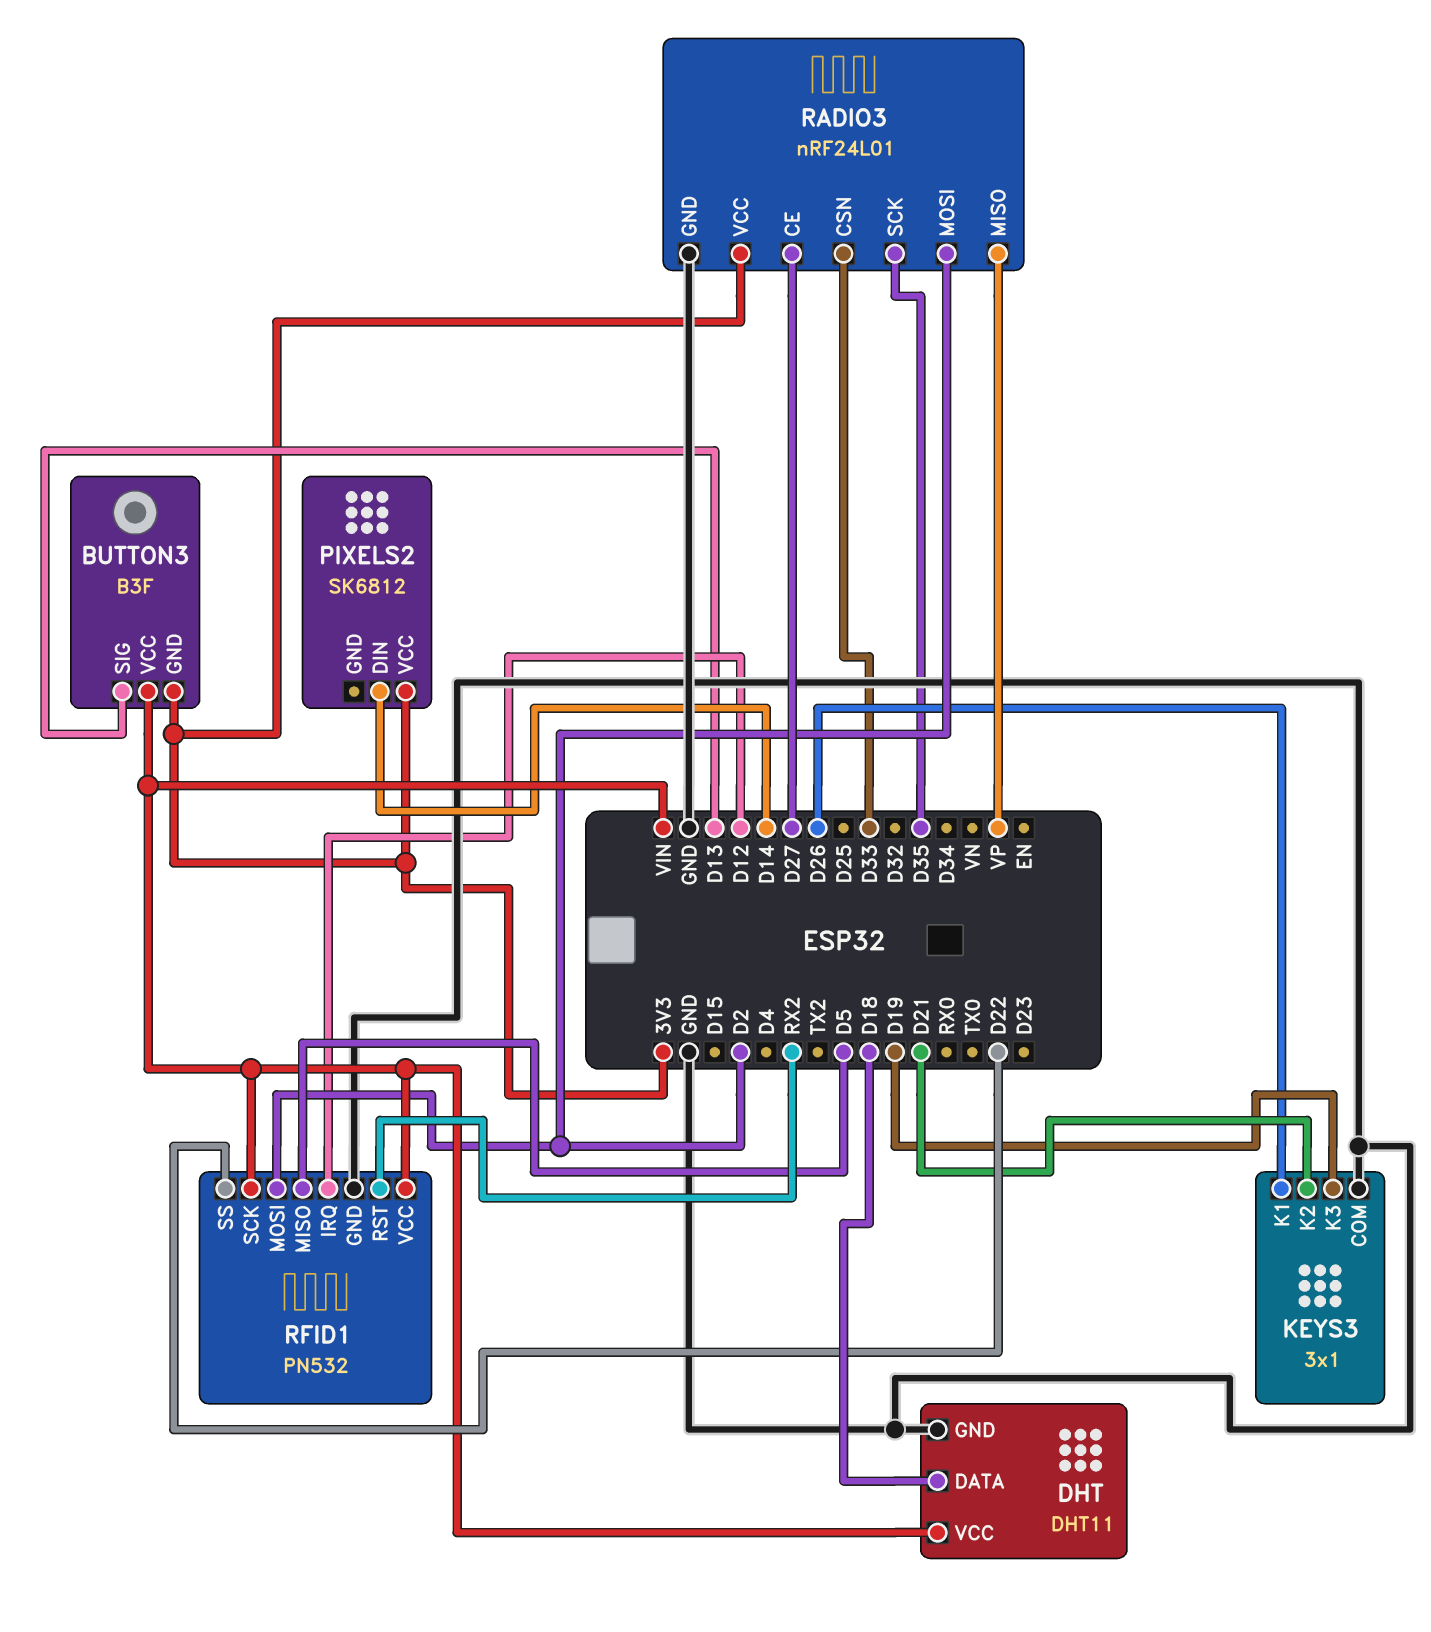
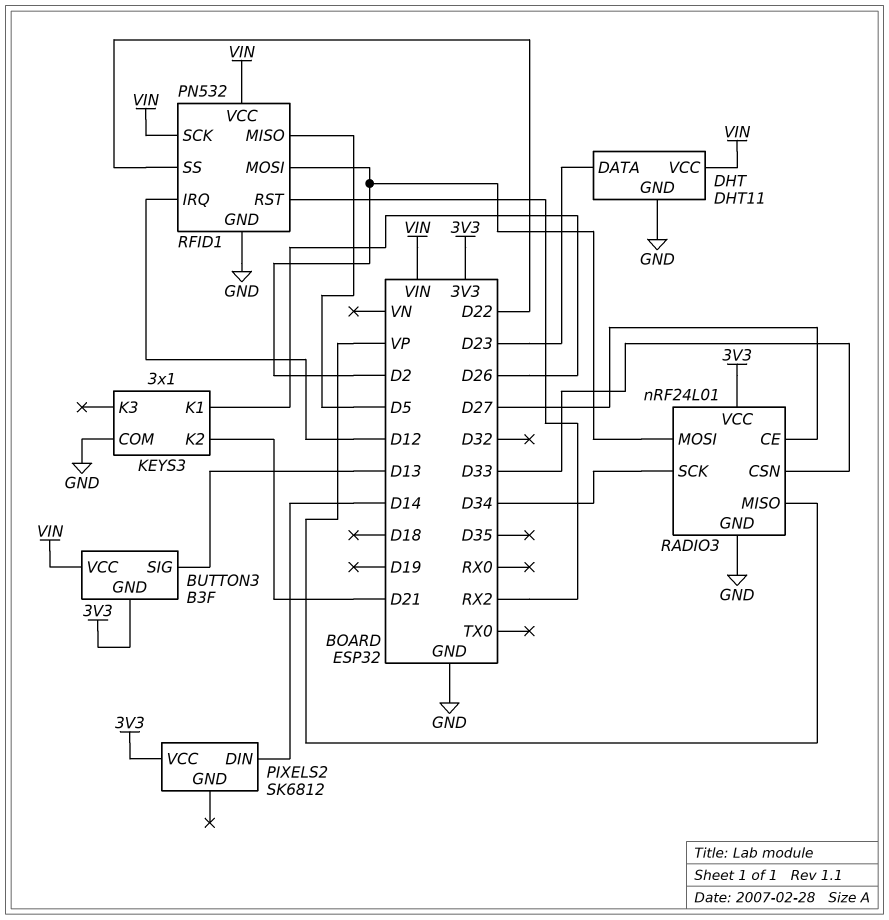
DHT pin DATA: D18 -> D23
KEYS3 pin K3: D19 -> none
RADIO3 pin SCK: D35 -> D34

